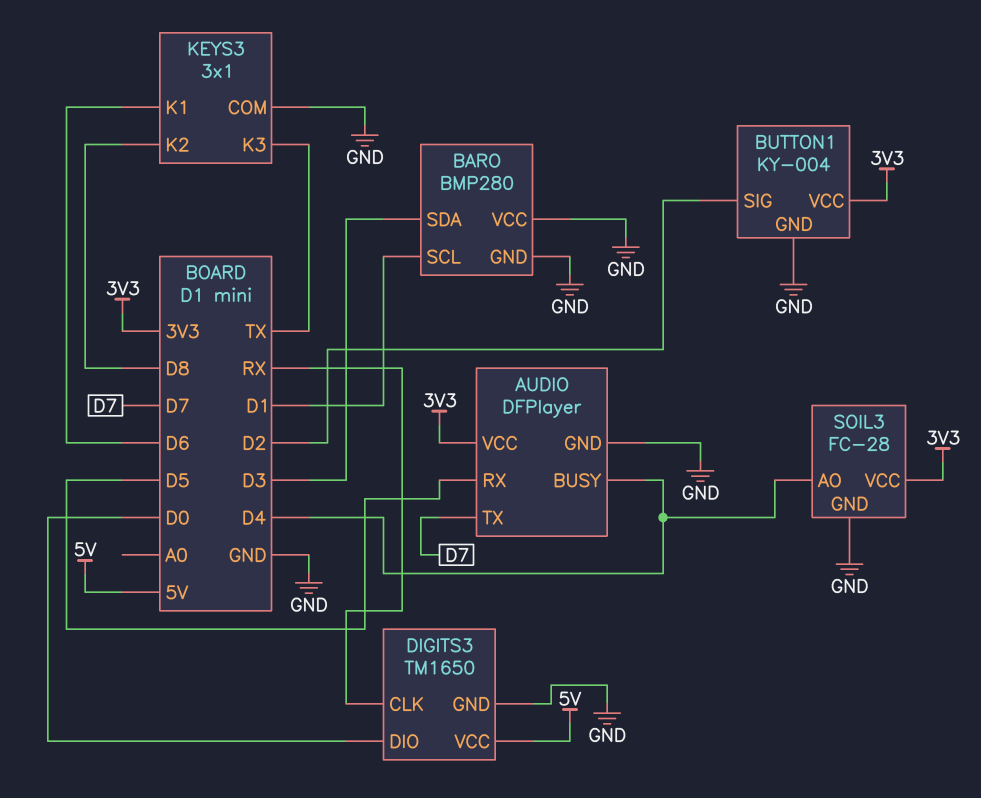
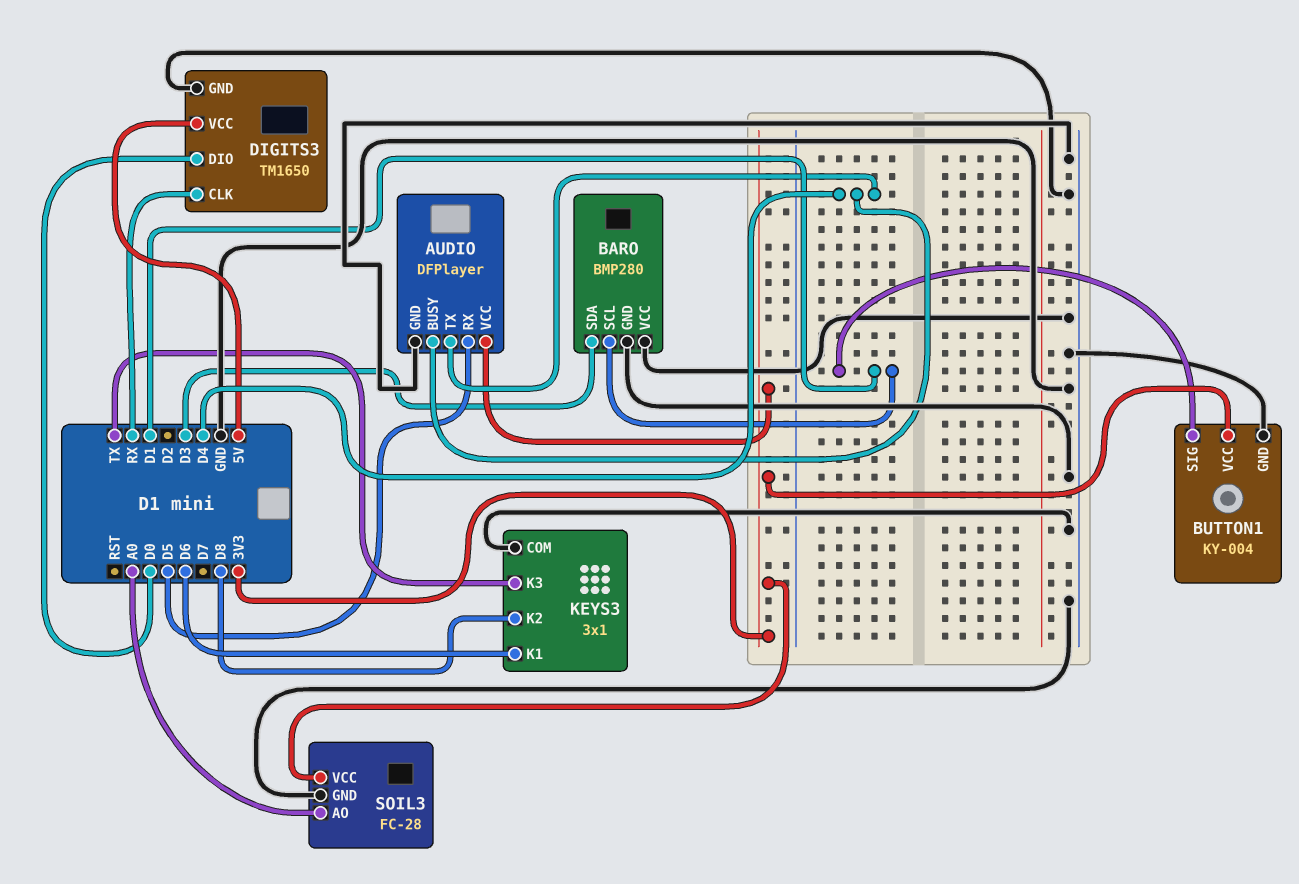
AUDIO pin TX: D7 -> D4
BUTTON1 pin SIG: D2 -> D1
SOIL3 pin AO: D4 -> A0

